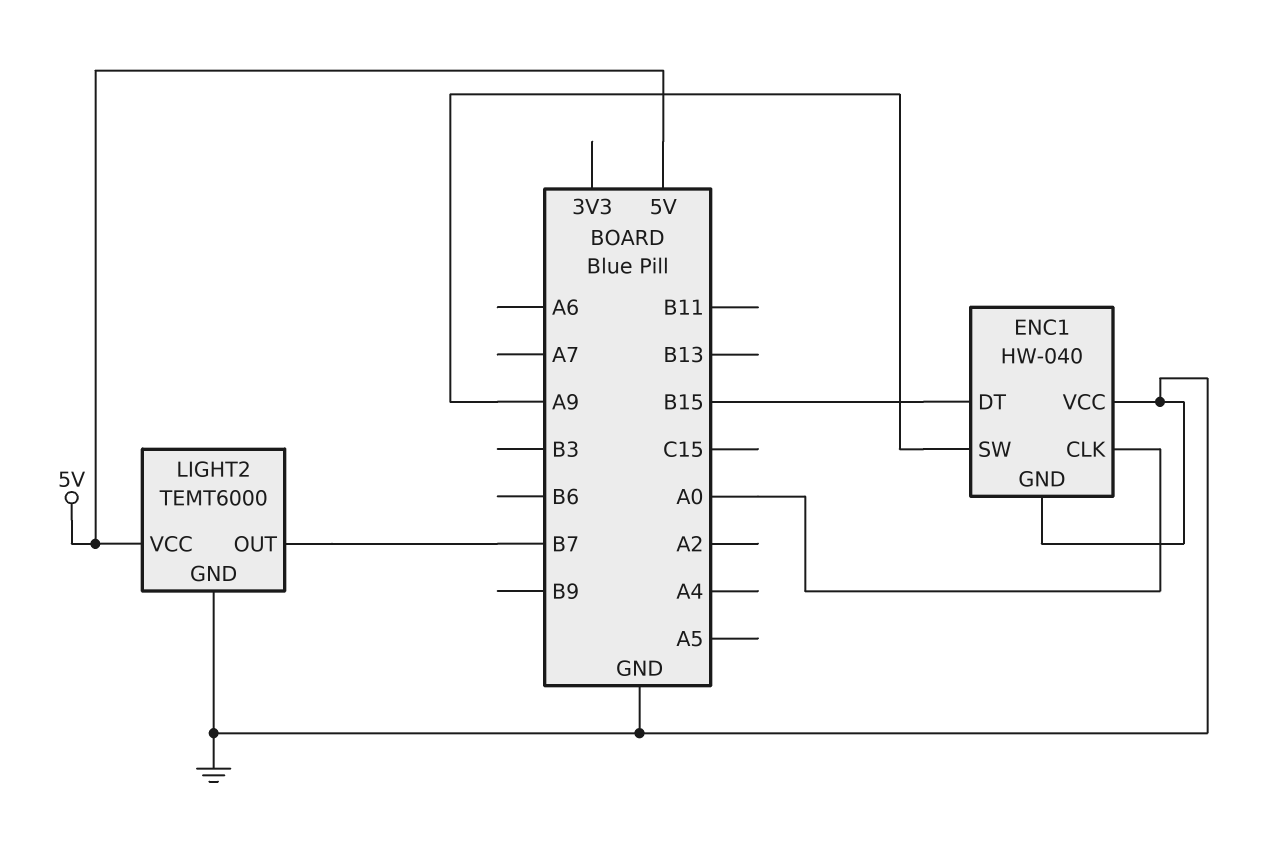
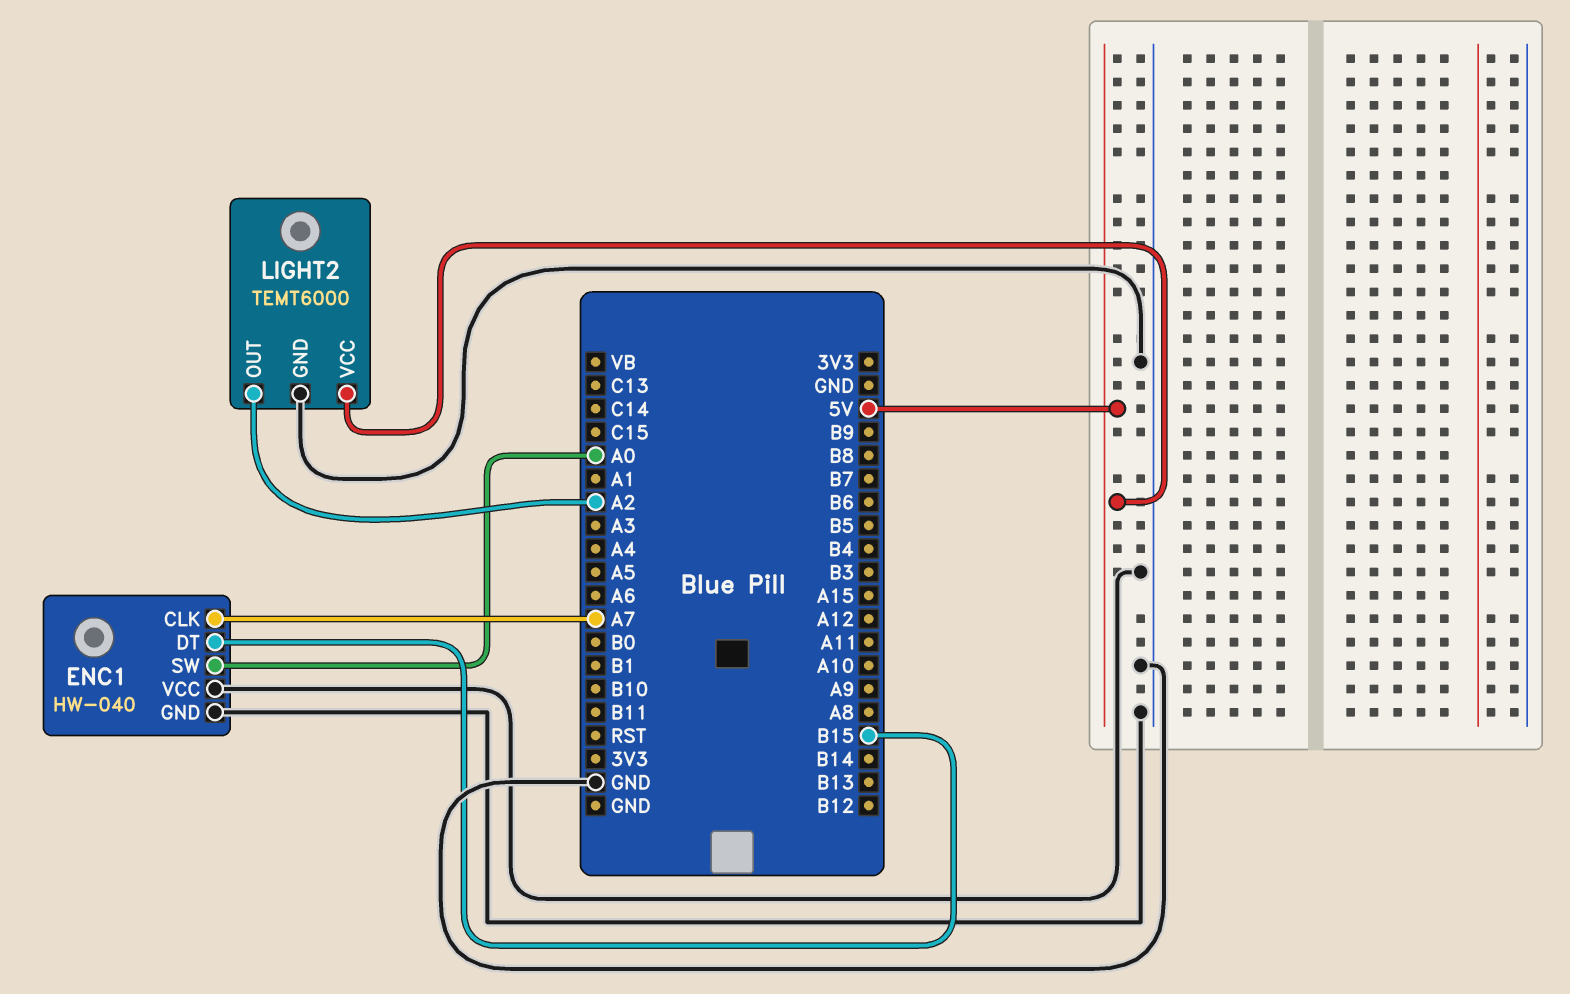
ENC1 pin CLK: A0 -> A7
ENC1 pin SW: A9 -> A0
LIGHT2 pin OUT: B7 -> A2

